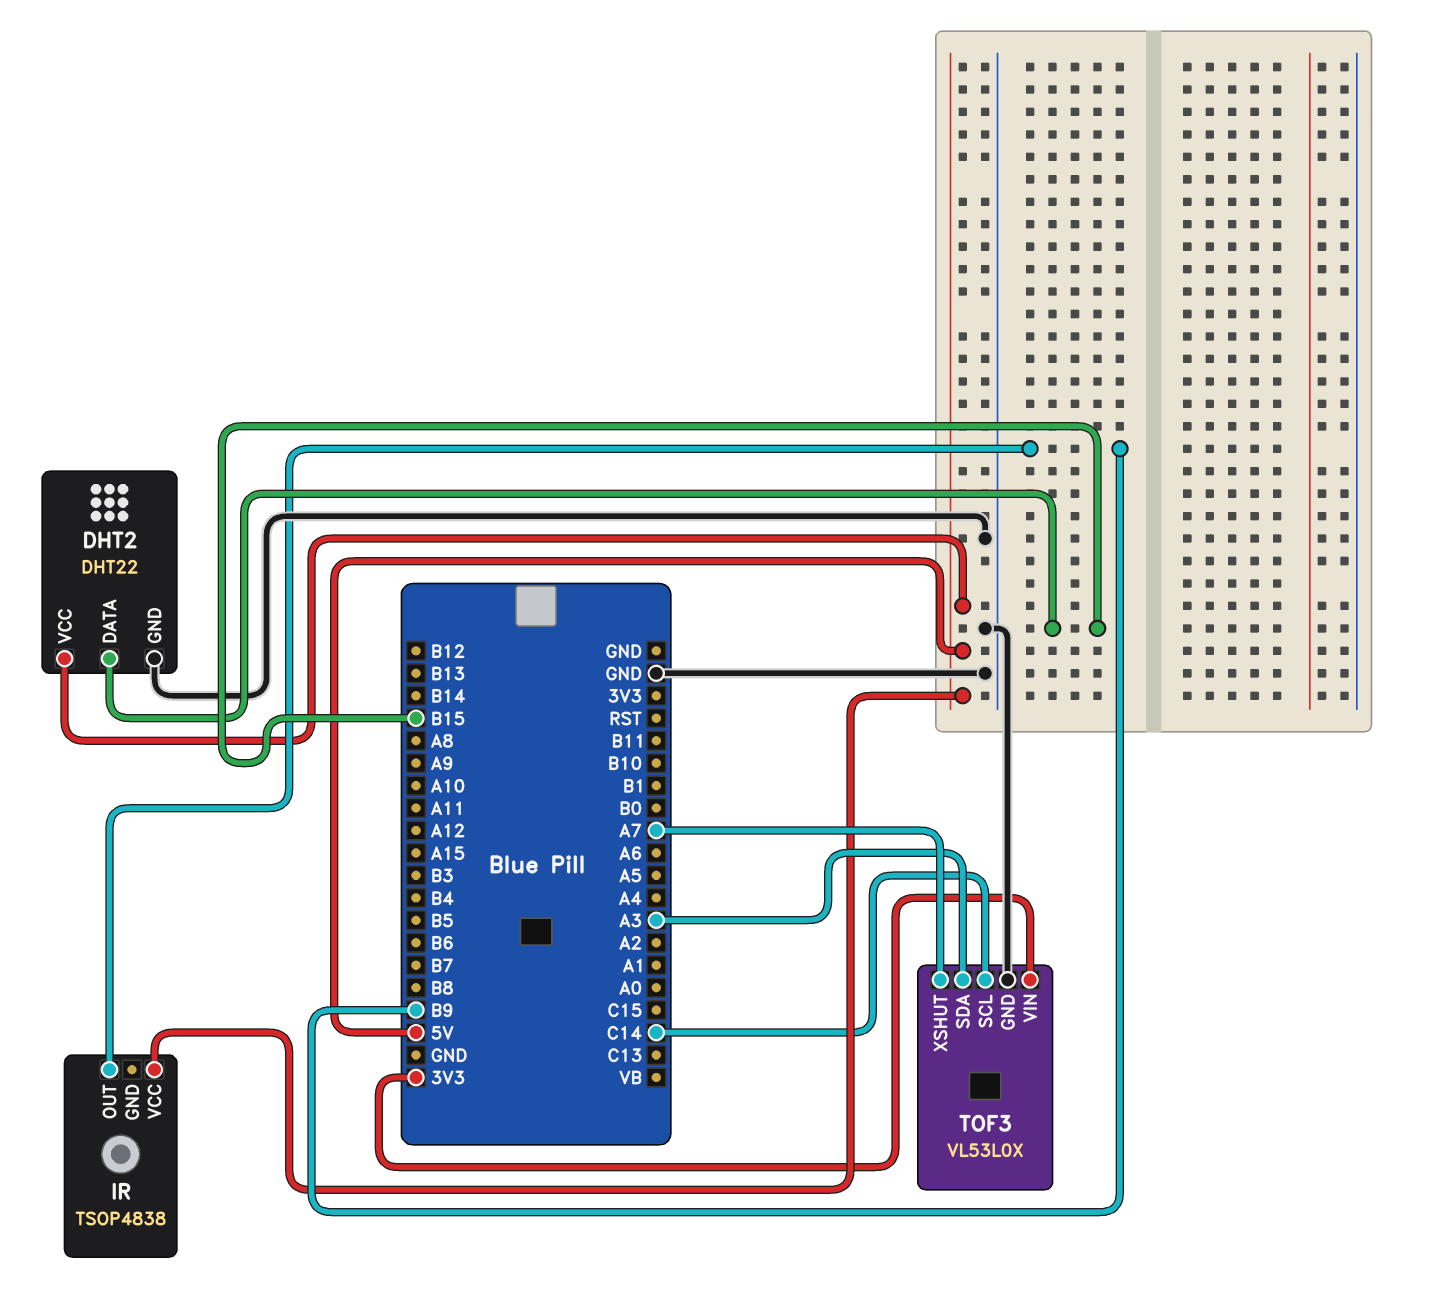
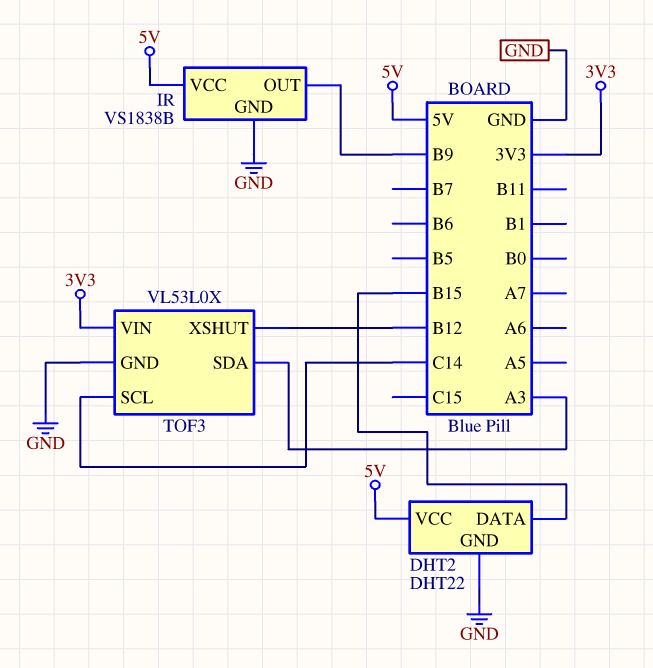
IR: TSOP4838 -> VS1838B
IR pin GND: none -> GND
TOF3 pin XSHUT: A7 -> B12

